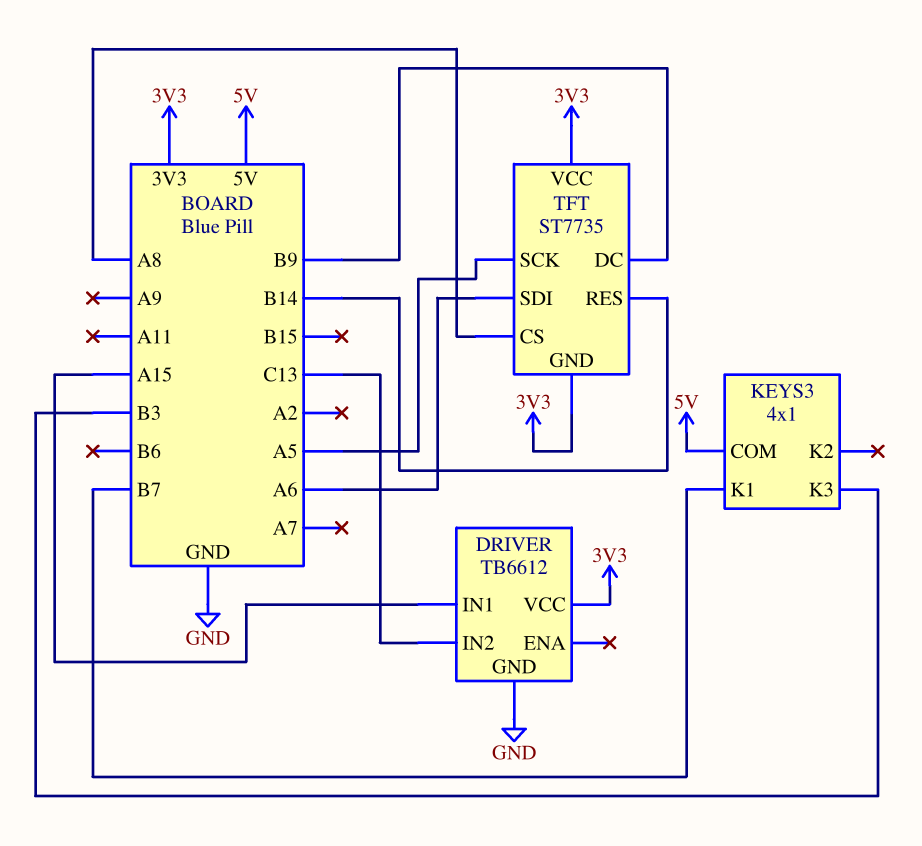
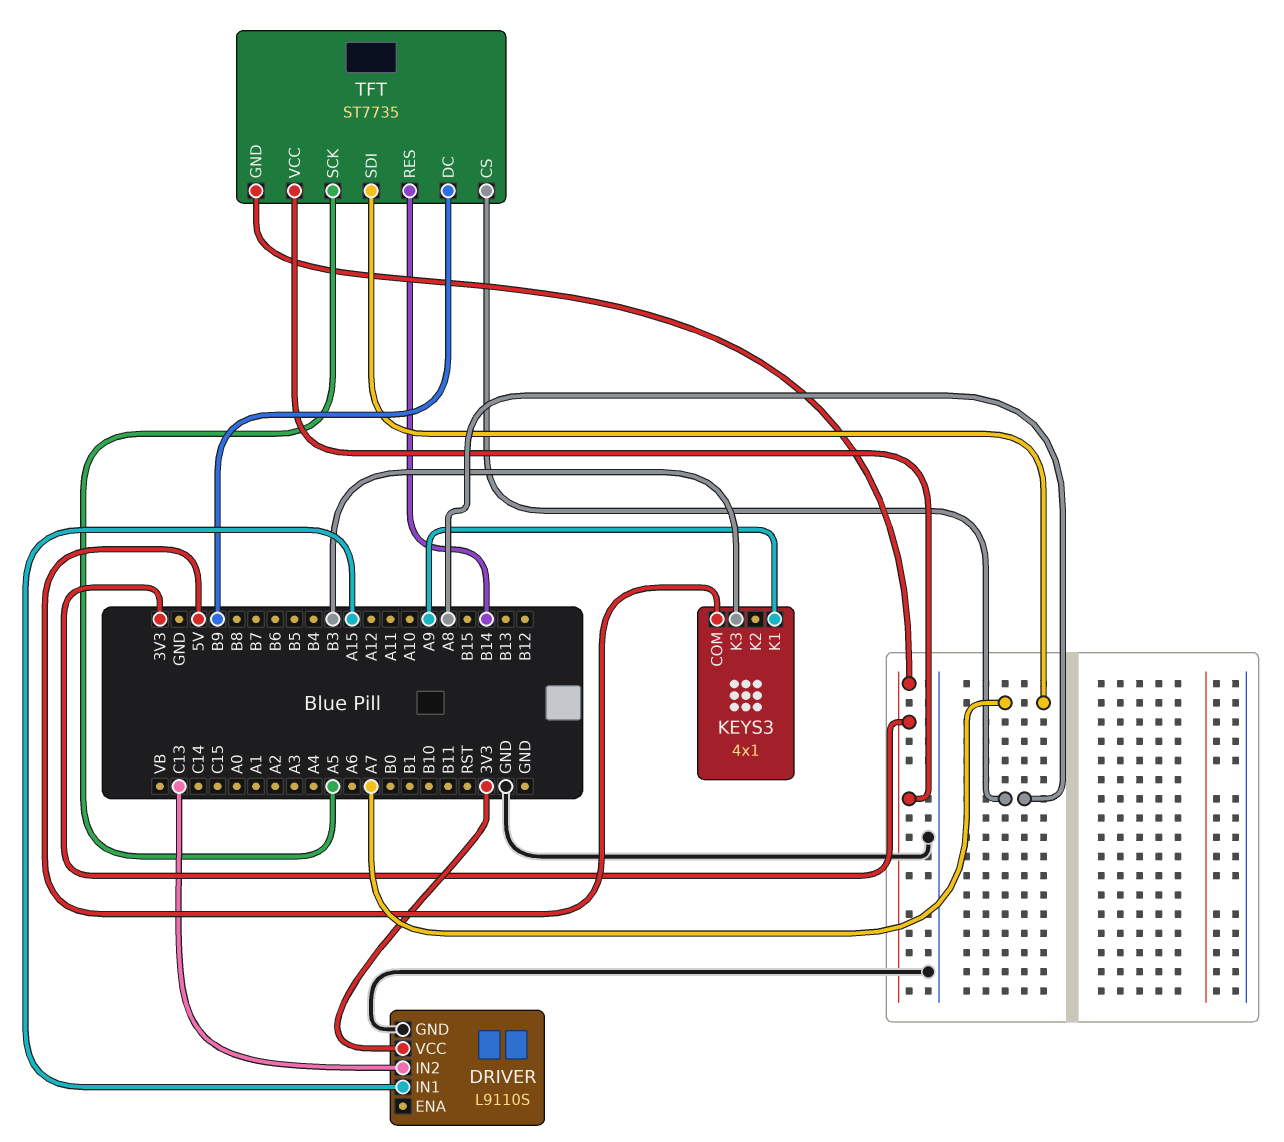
DRIVER: TB6612 -> L9110S
KEYS3 pin K1: B7 -> A9
TFT pin SDI: A6 -> A7

